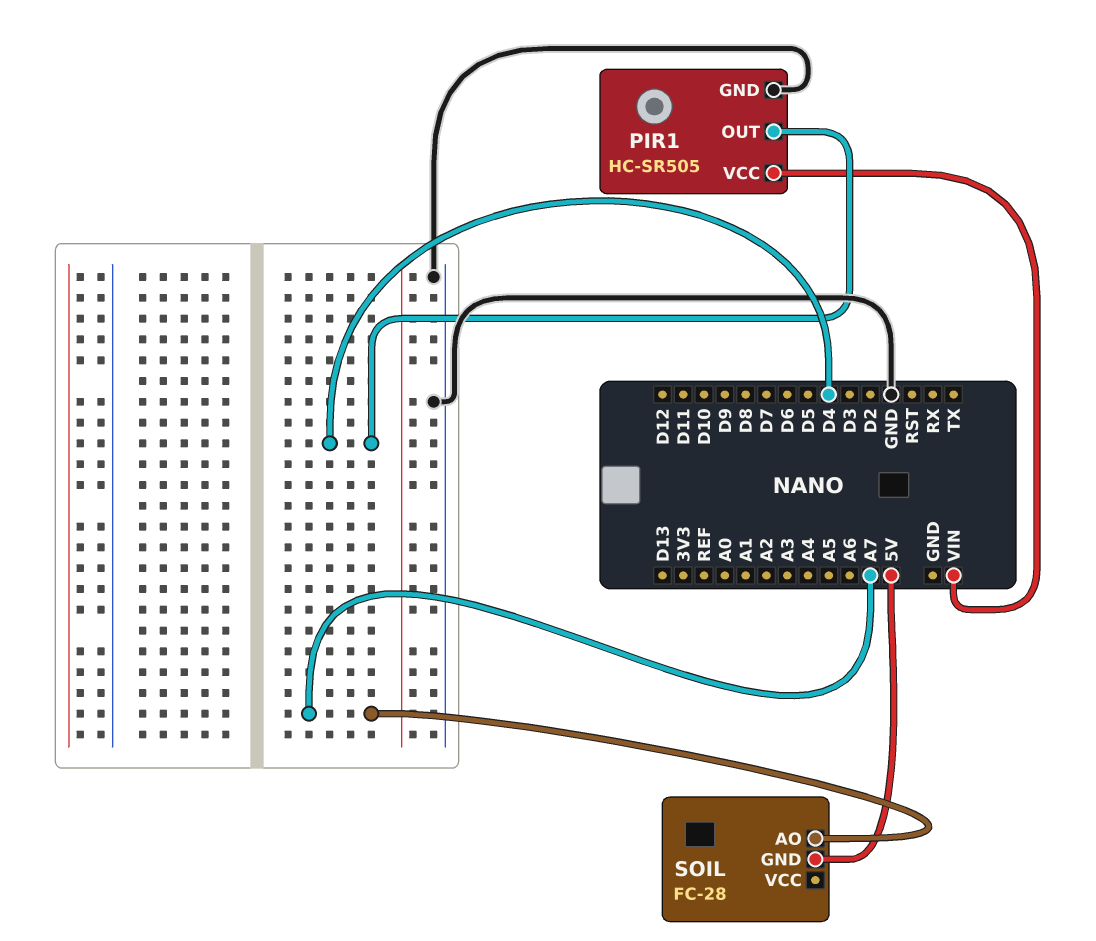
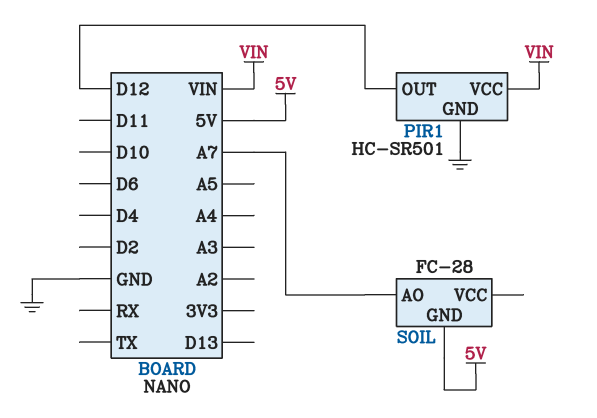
PIR1: HC-SR505 -> HC-SR501
PIR1 pin OUT: D4 -> D12

